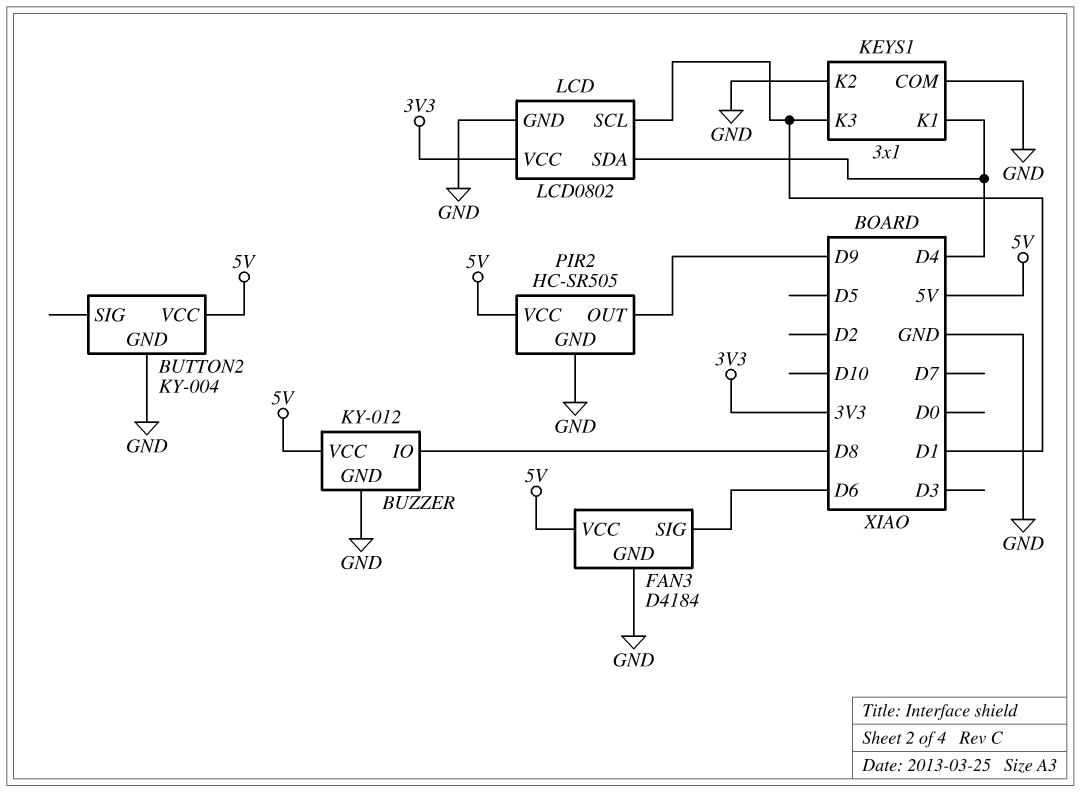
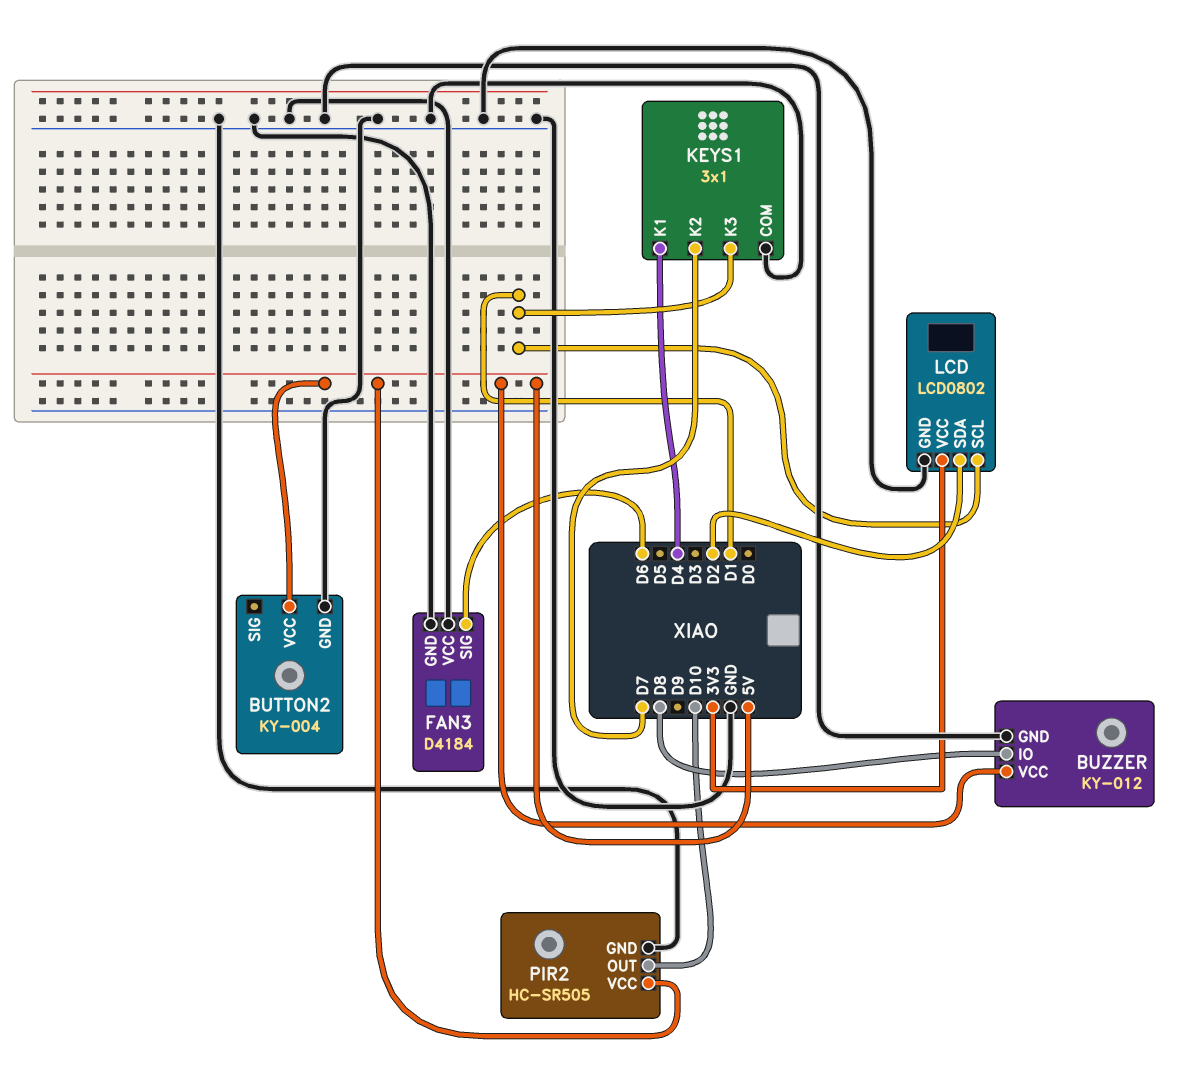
FAN3 pin VCC: 5V -> GND
KEYS1 pin K2: GND -> D7
LCD pin SDA: D4 -> D2
PIR2 pin OUT: D9 -> D10

